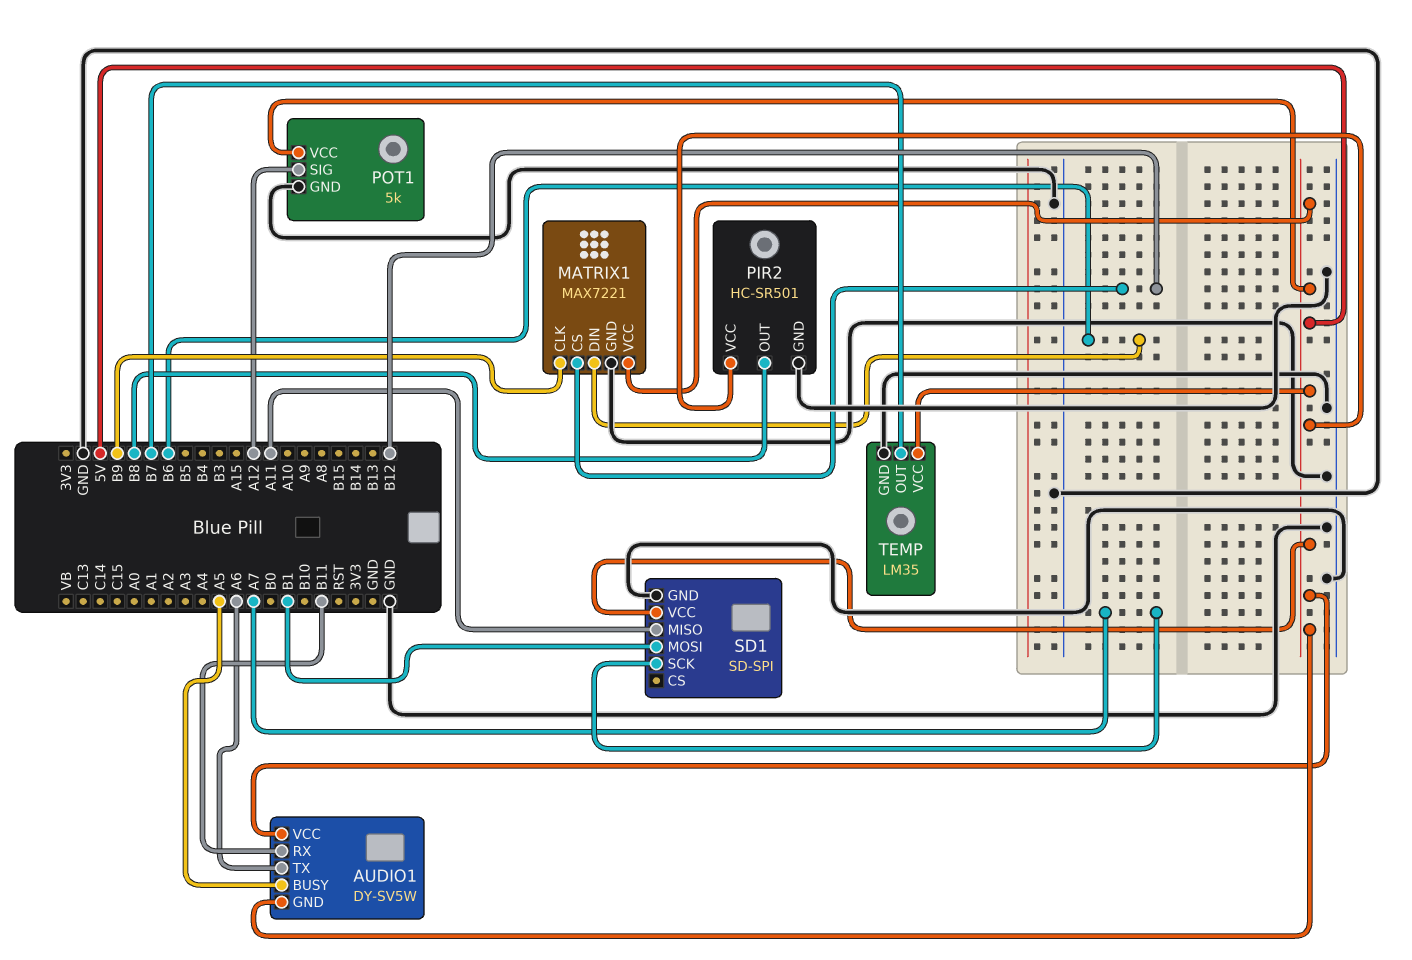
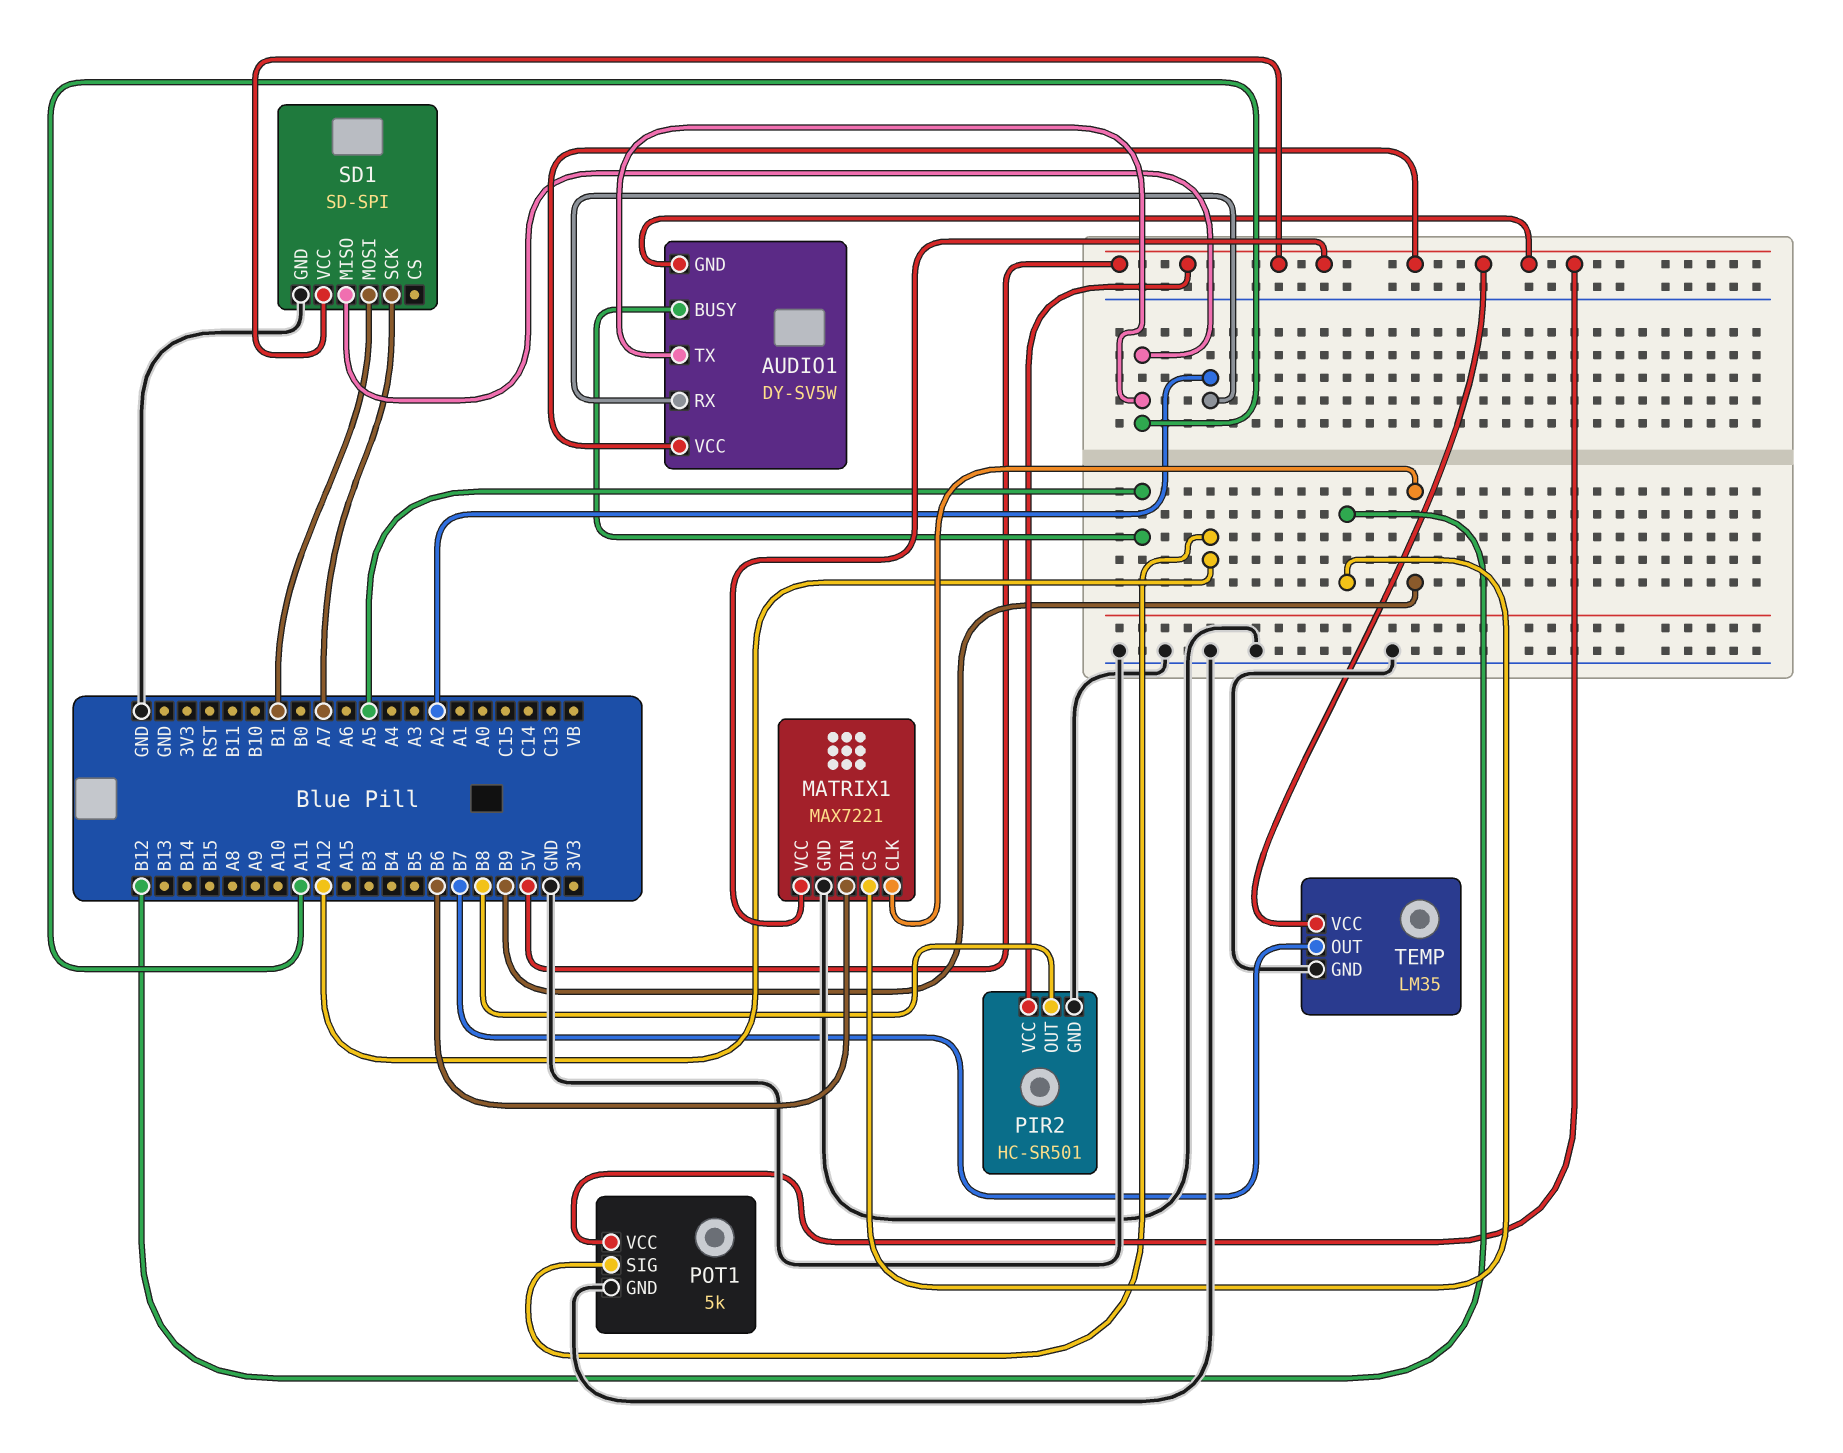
AUDIO1 pin RX: B11 -> A2
AUDIO1 pin TX: A6 -> A11

